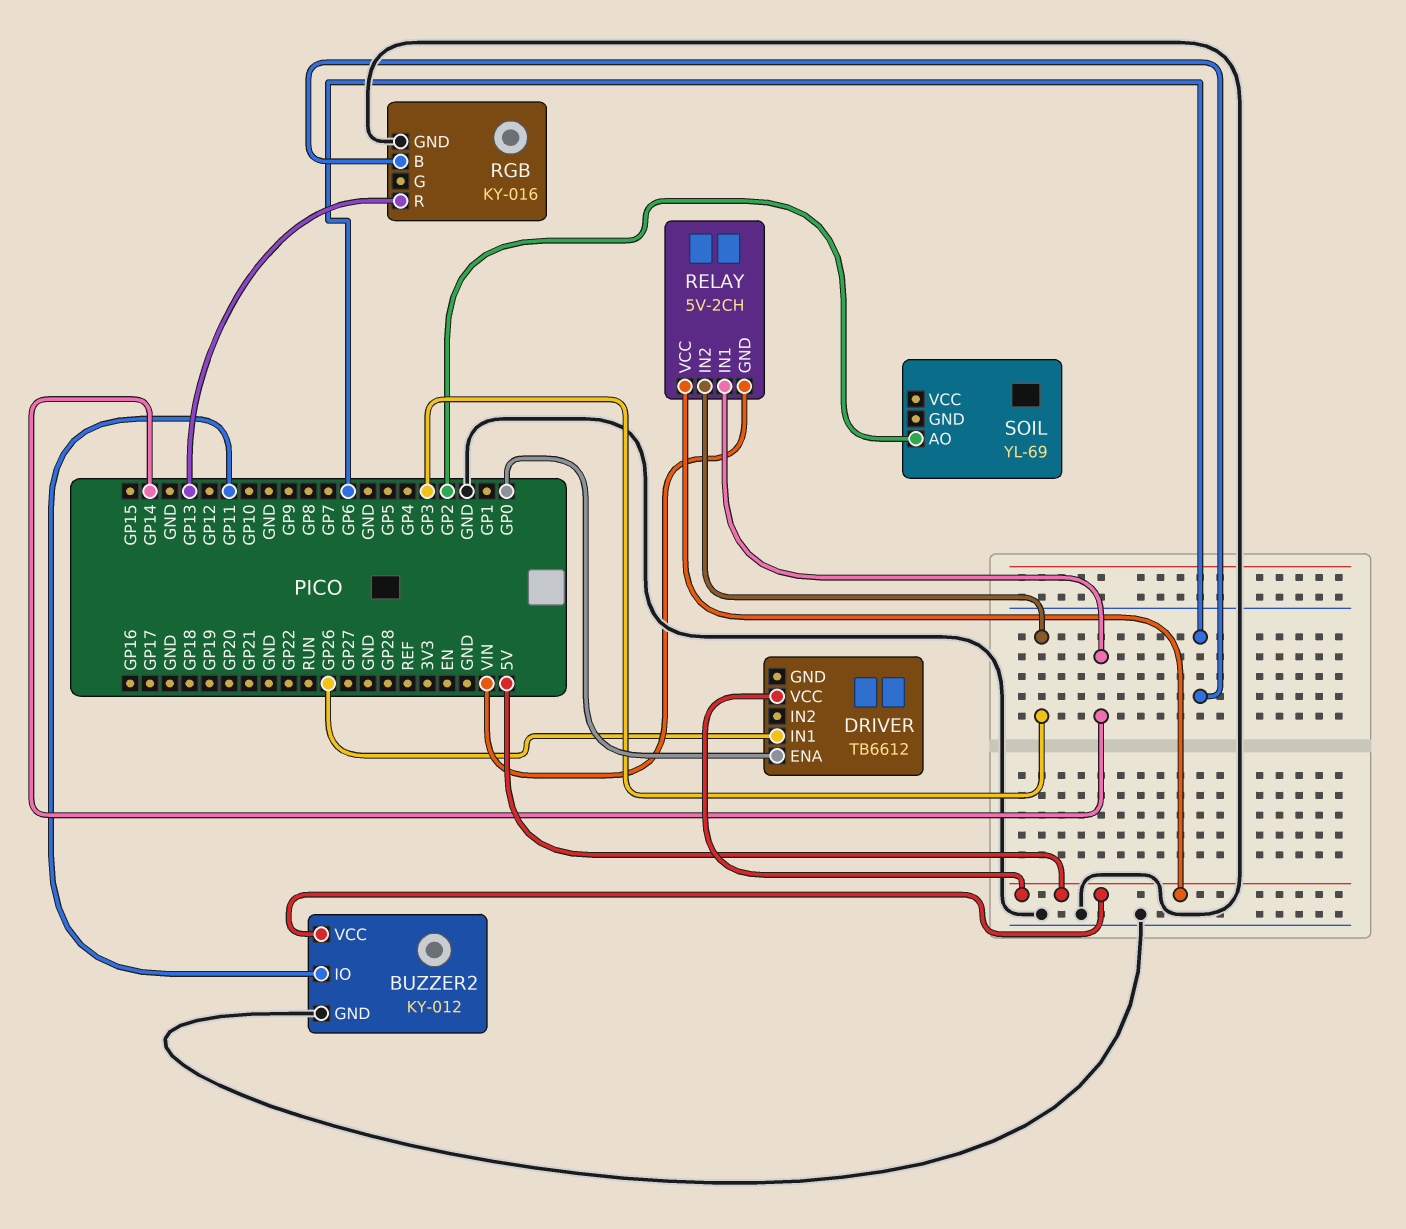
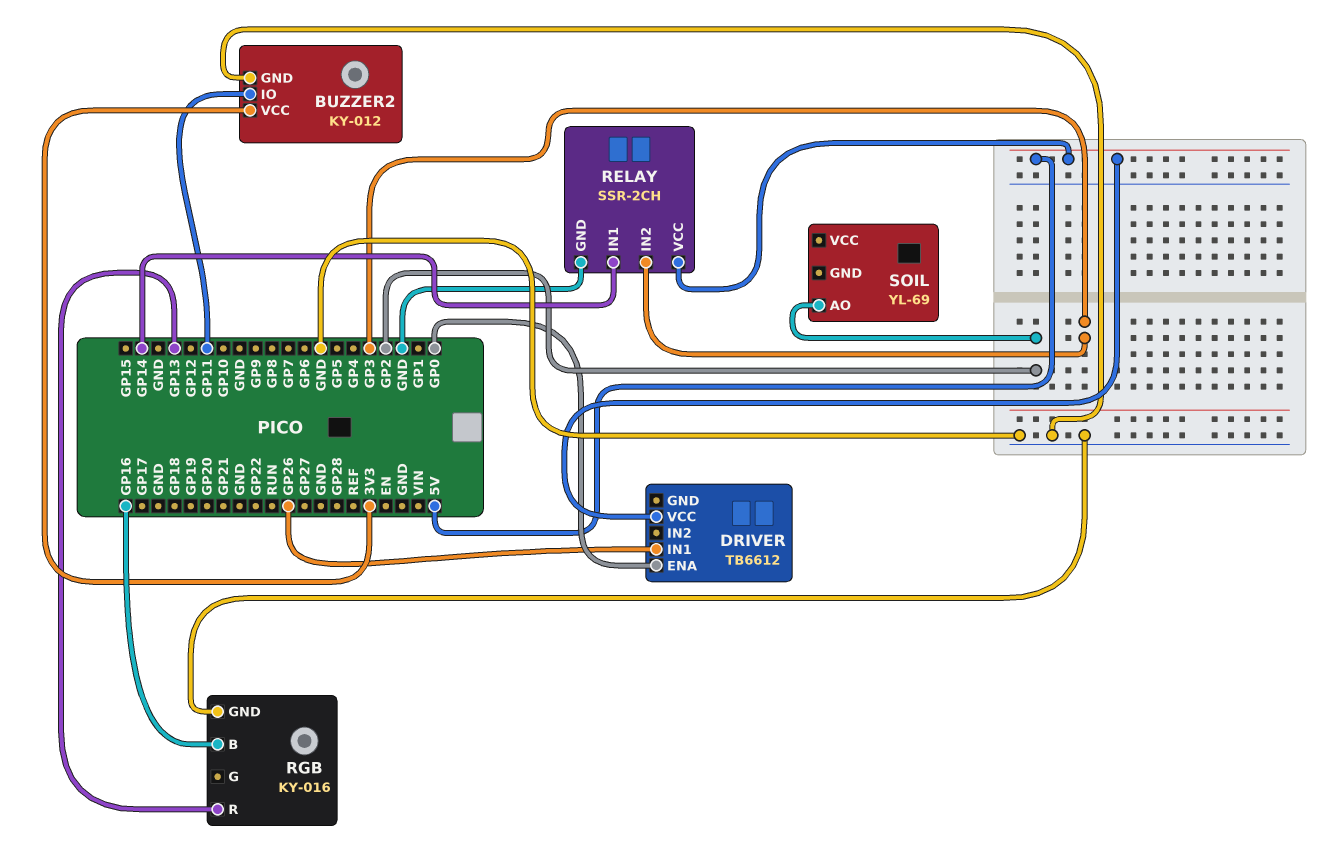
BUZZER2 pin VCC: 5V -> 3V3
RELAY: 5V-2CH -> SSR-2CH
RELAY pin GND: VIN -> GND
RGB pin B: GP6 -> GP16

